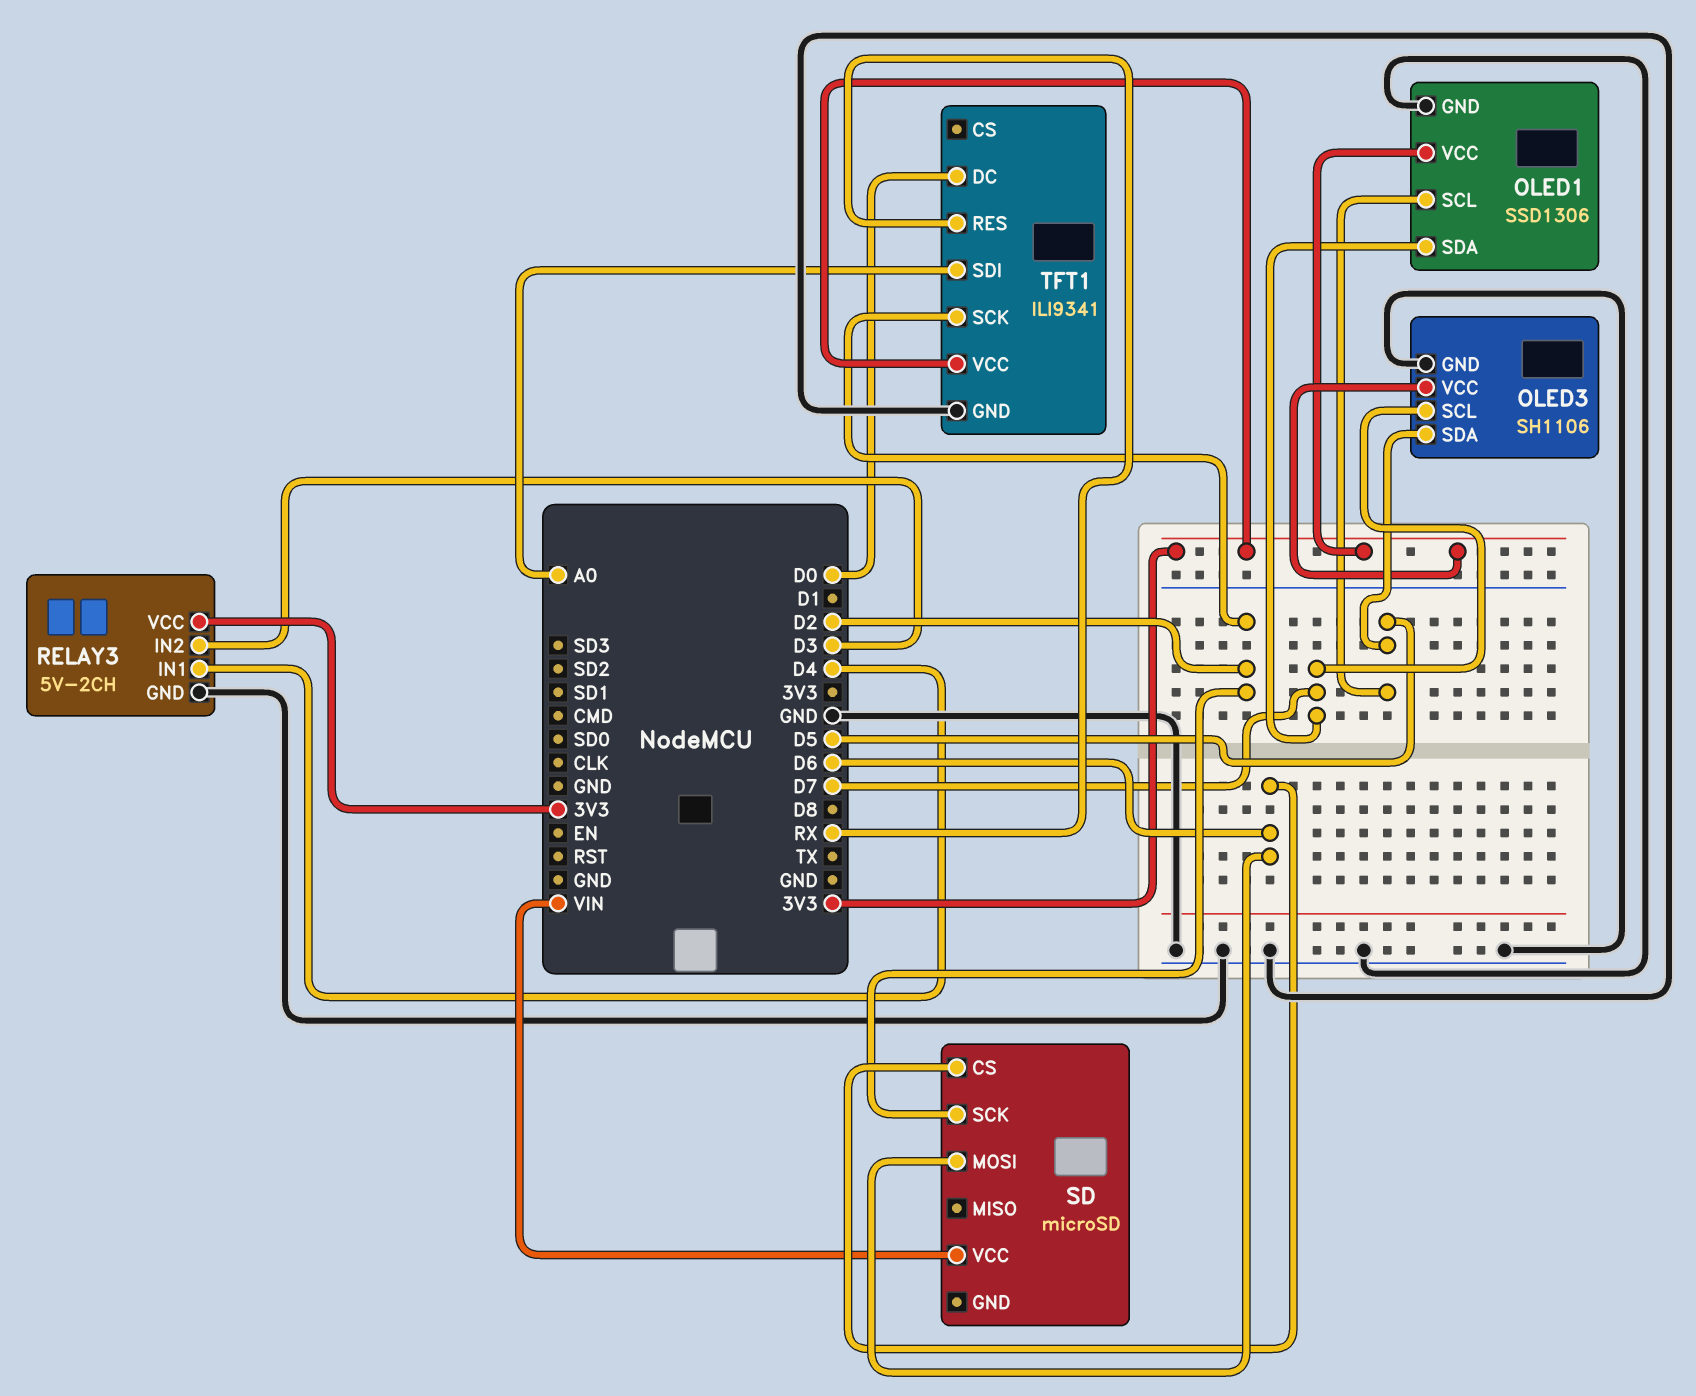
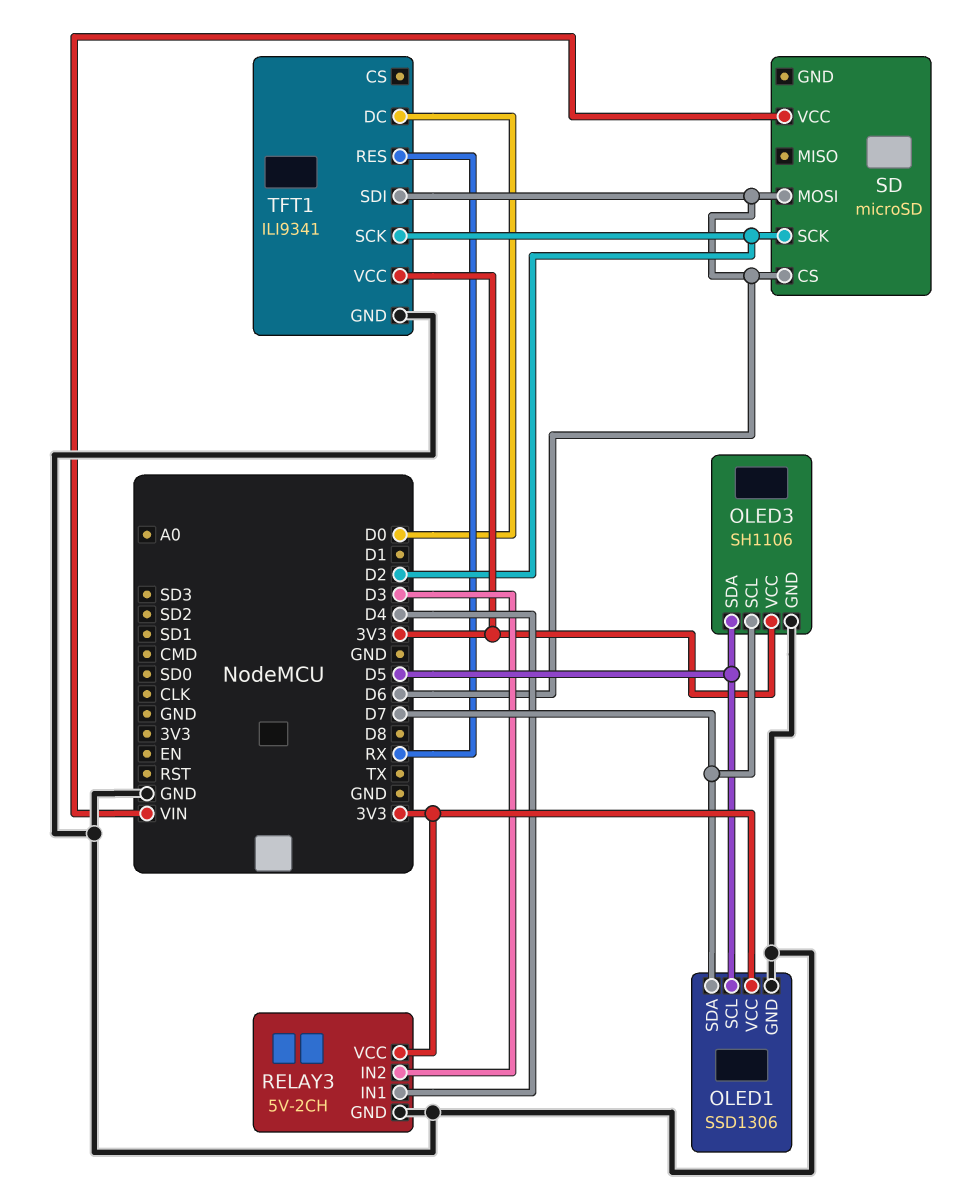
TFT1 pin SDI: A0 -> D6

